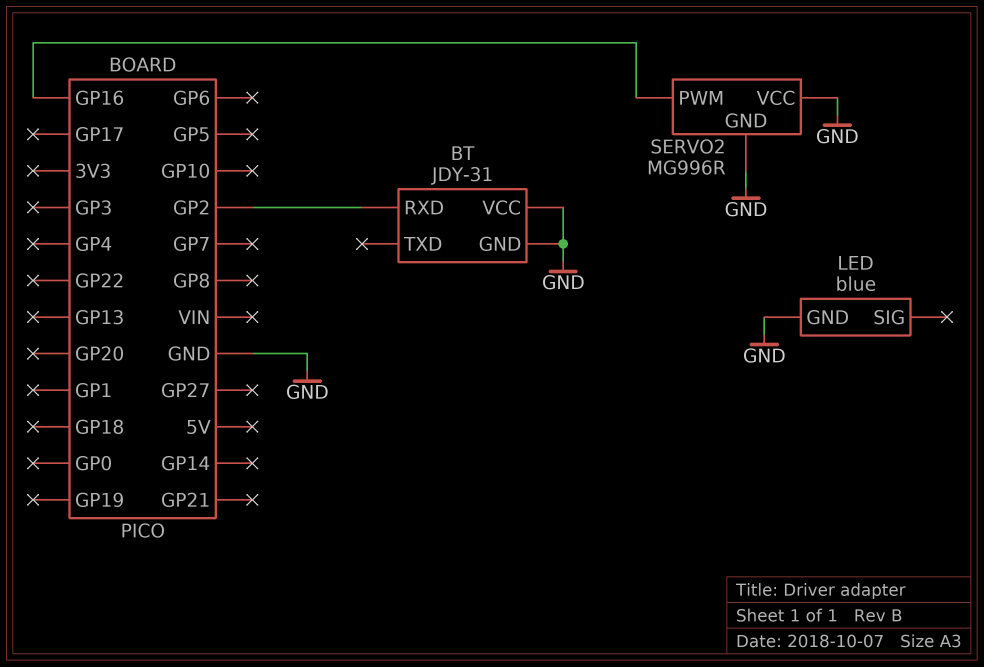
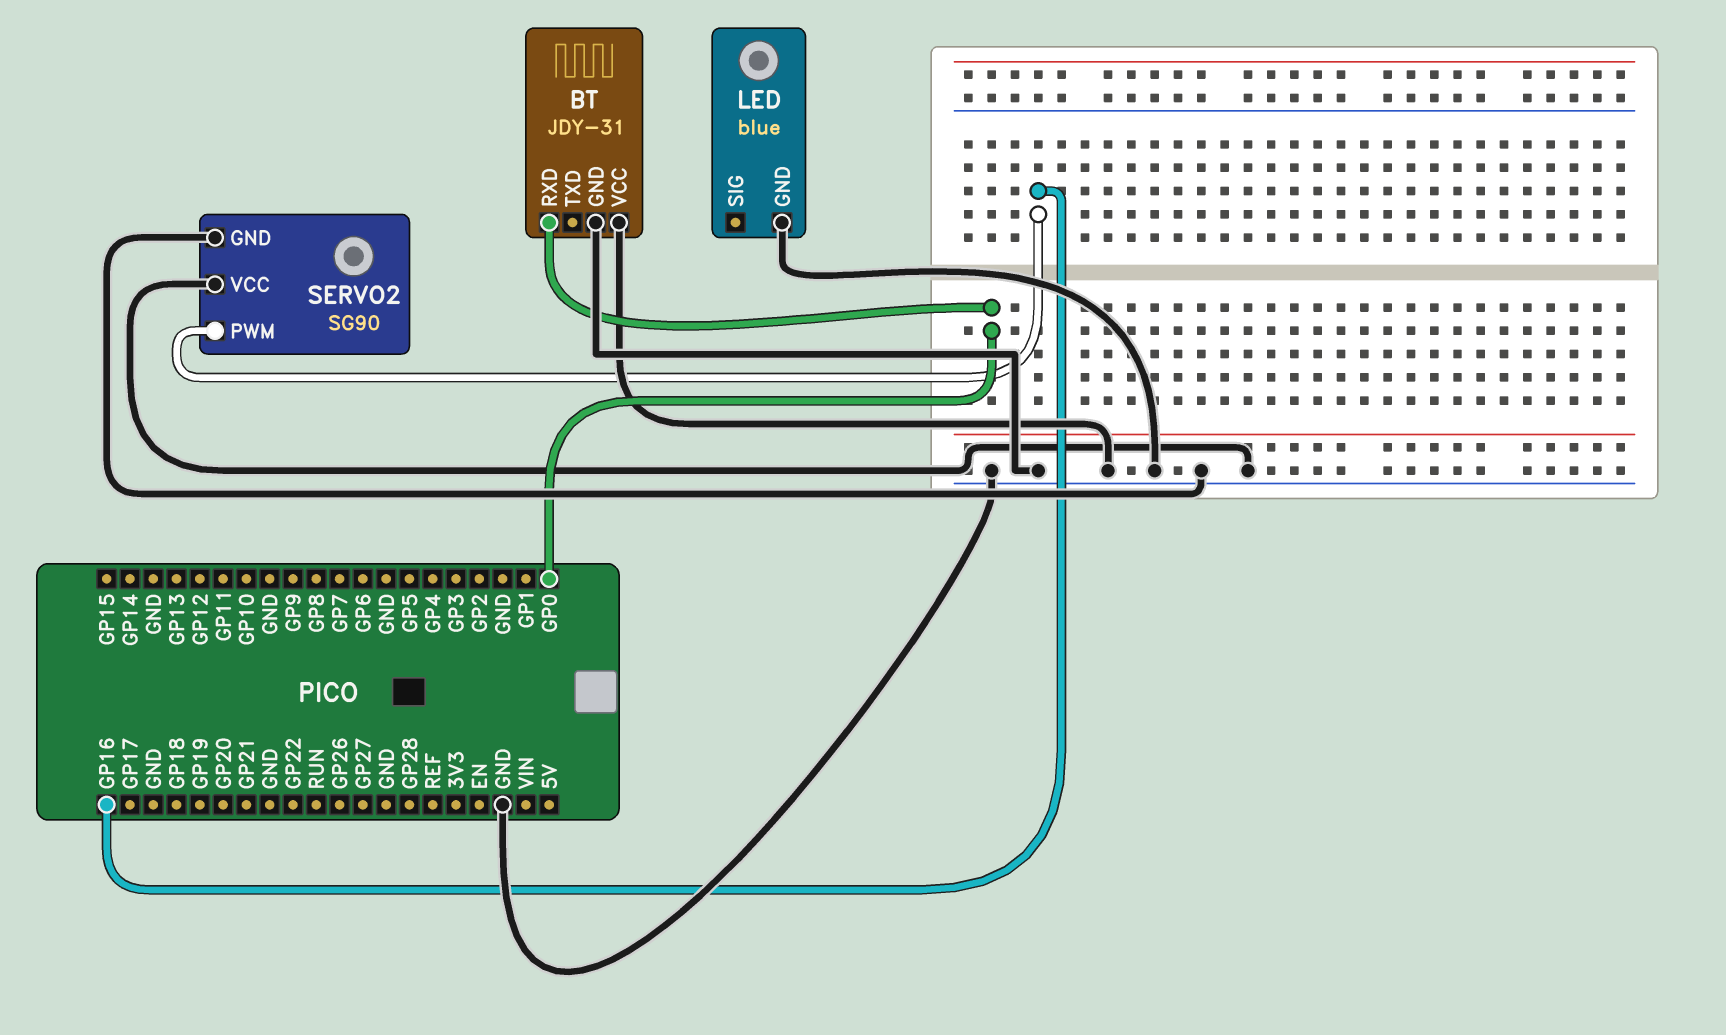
BT pin RXD: GP2 -> GP0
SERVO2: MG996R -> SG90

